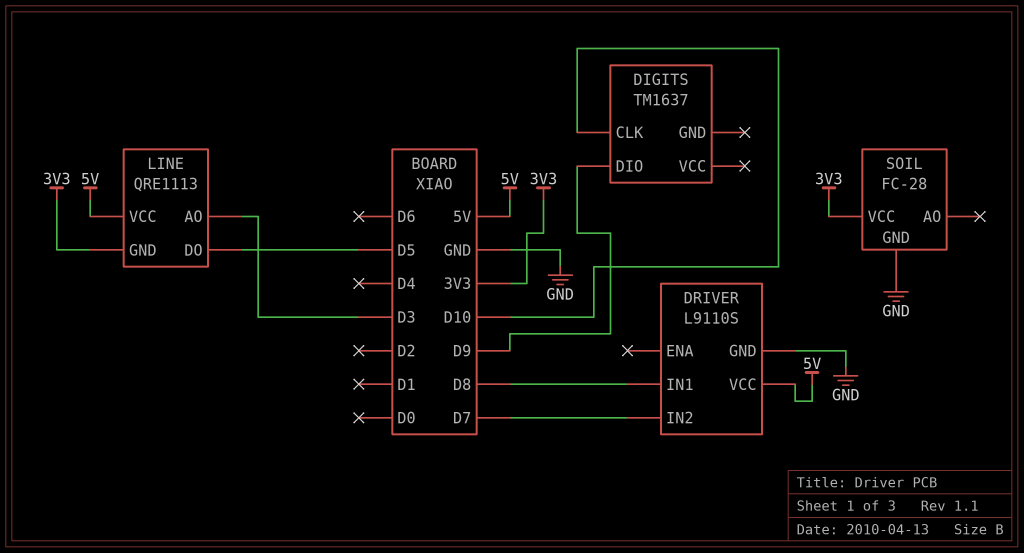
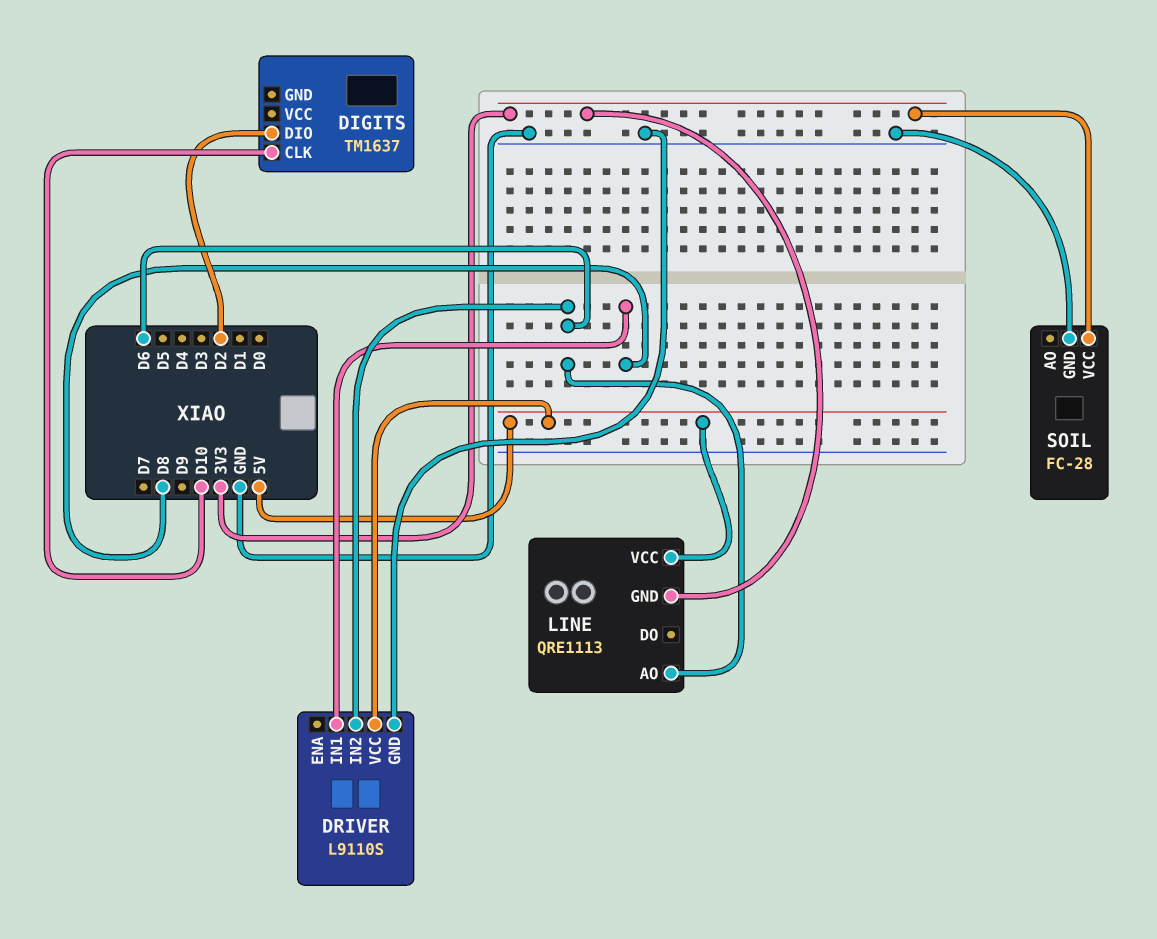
DIGITS pin DIO: D9 -> D2
DRIVER pin IN2: D7 -> D6
LINE pin AO: D3 -> D6
LINE pin DO: D5 -> none

